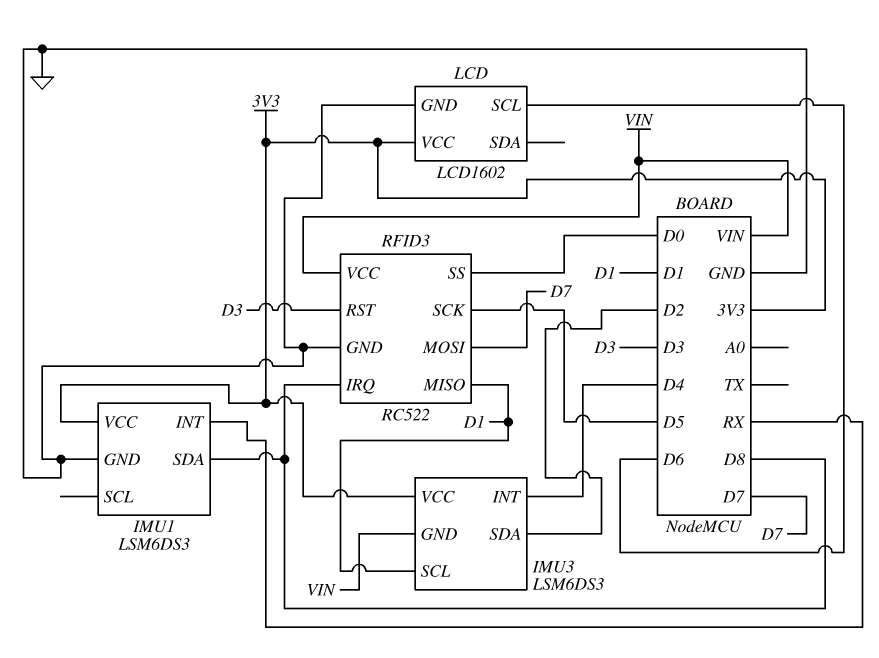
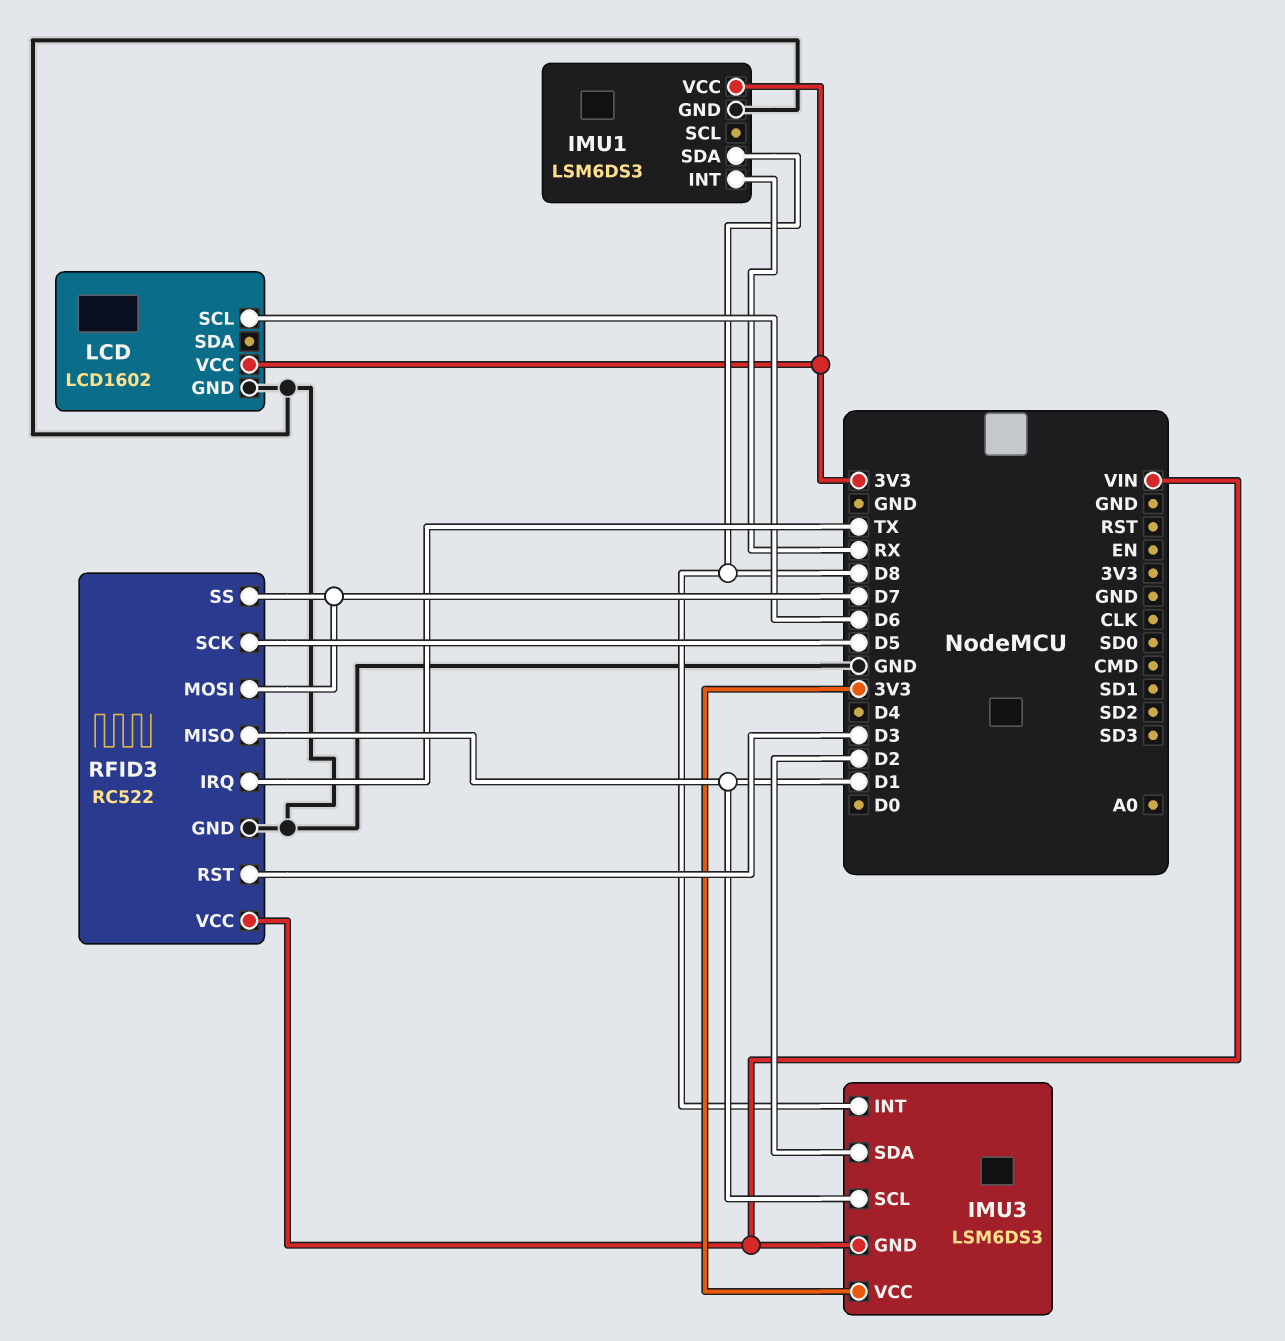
IMU3 pin INT: D4 -> D8
RFID3 pin IRQ: D8 -> TX
RFID3 pin SS: D0 -> D7

